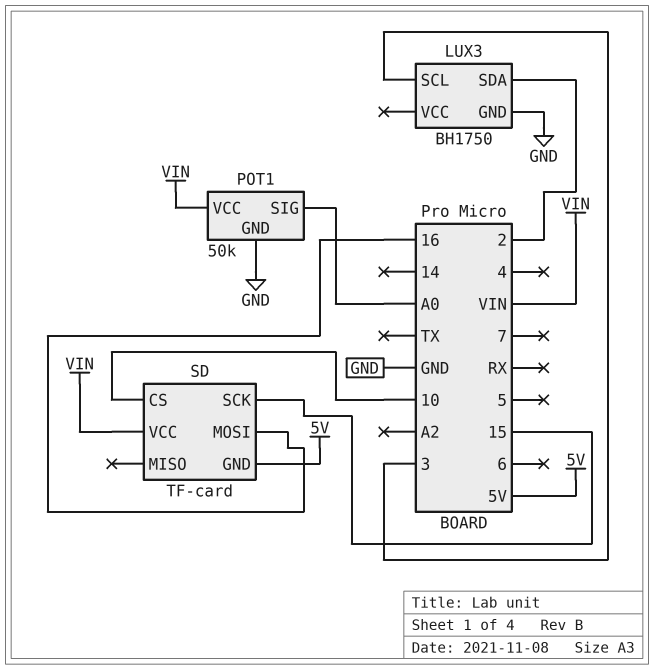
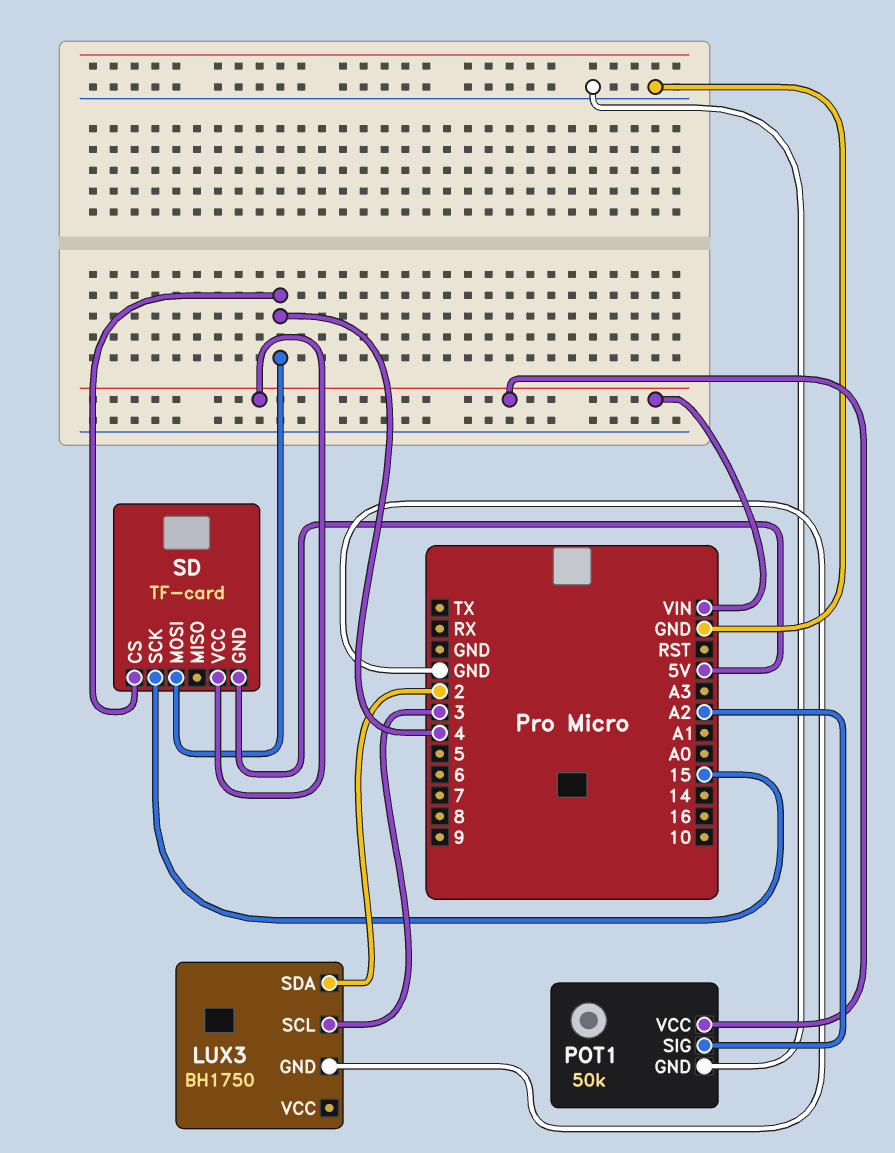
POT1 pin SIG: A0 -> A2
SD pin CS: 10 -> 4
SD pin MOSI: 16 -> 4

